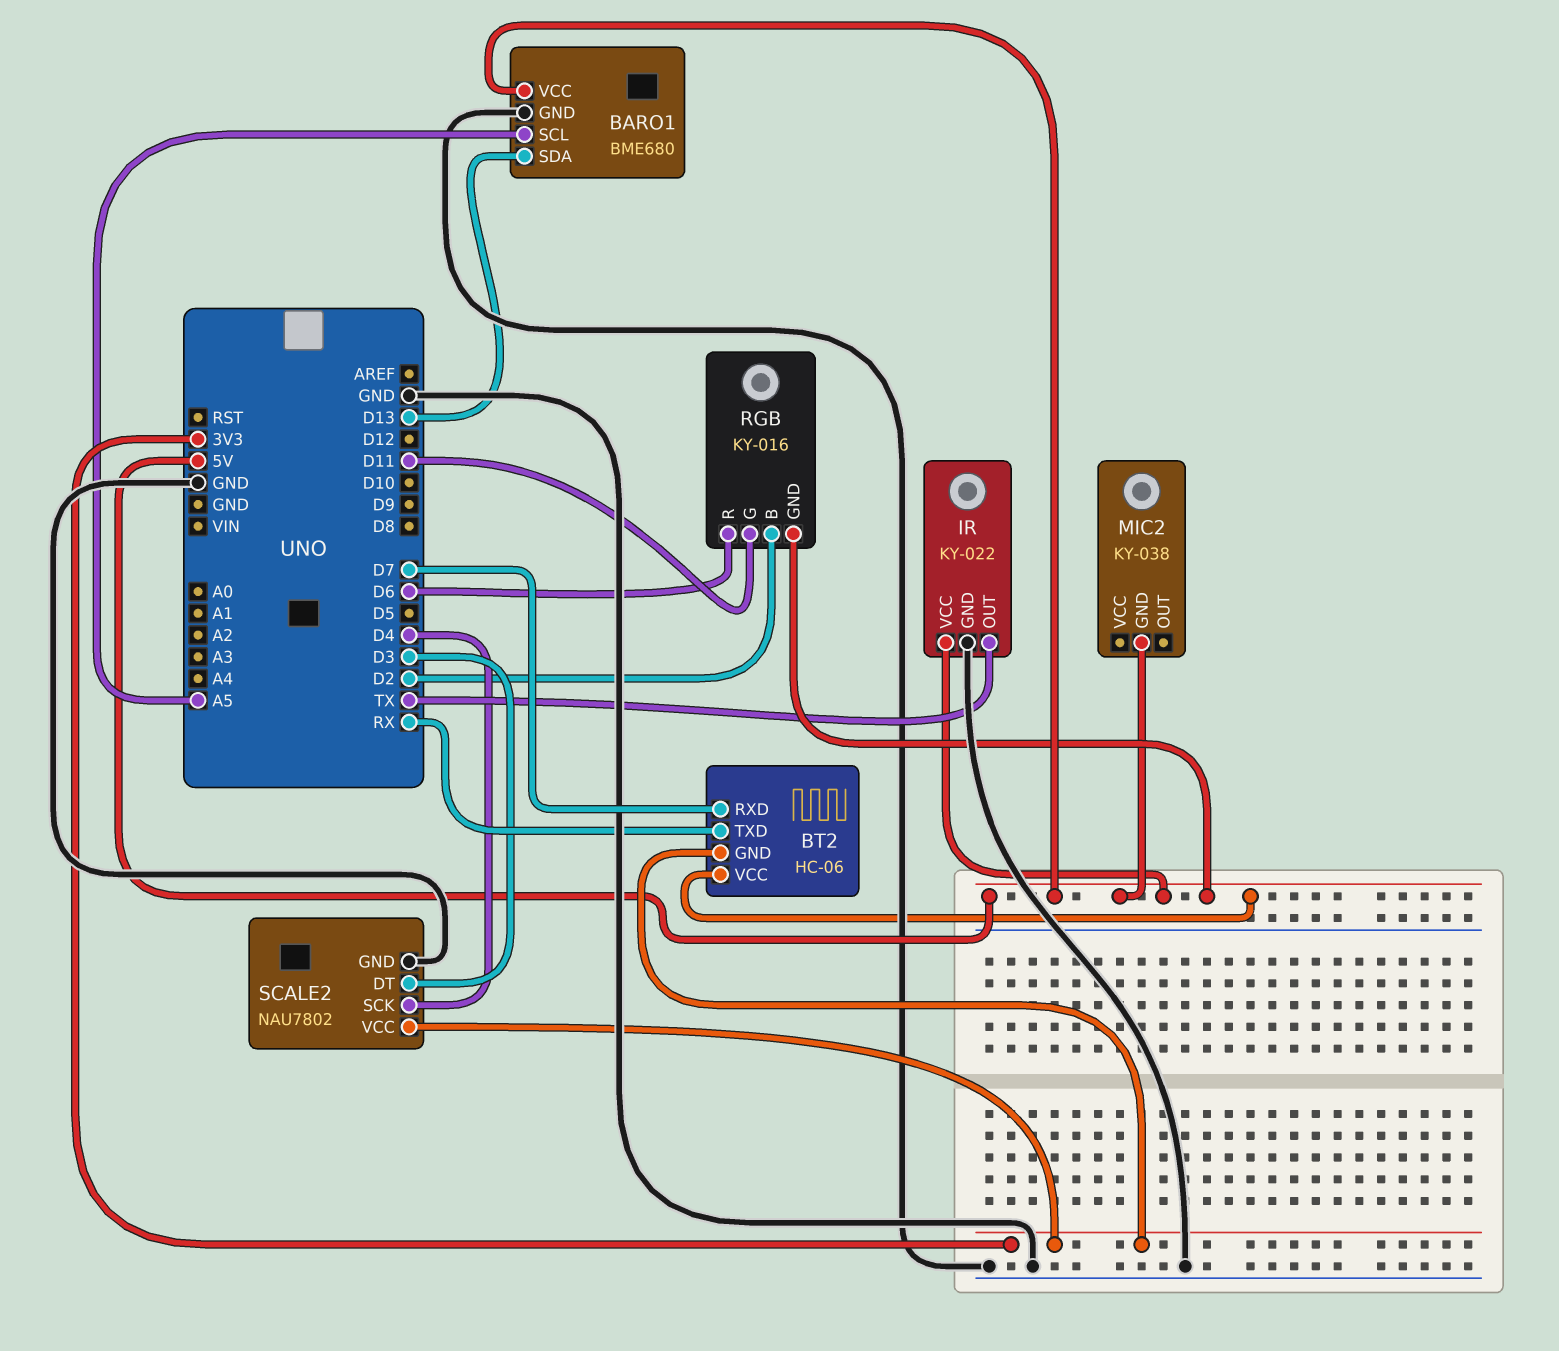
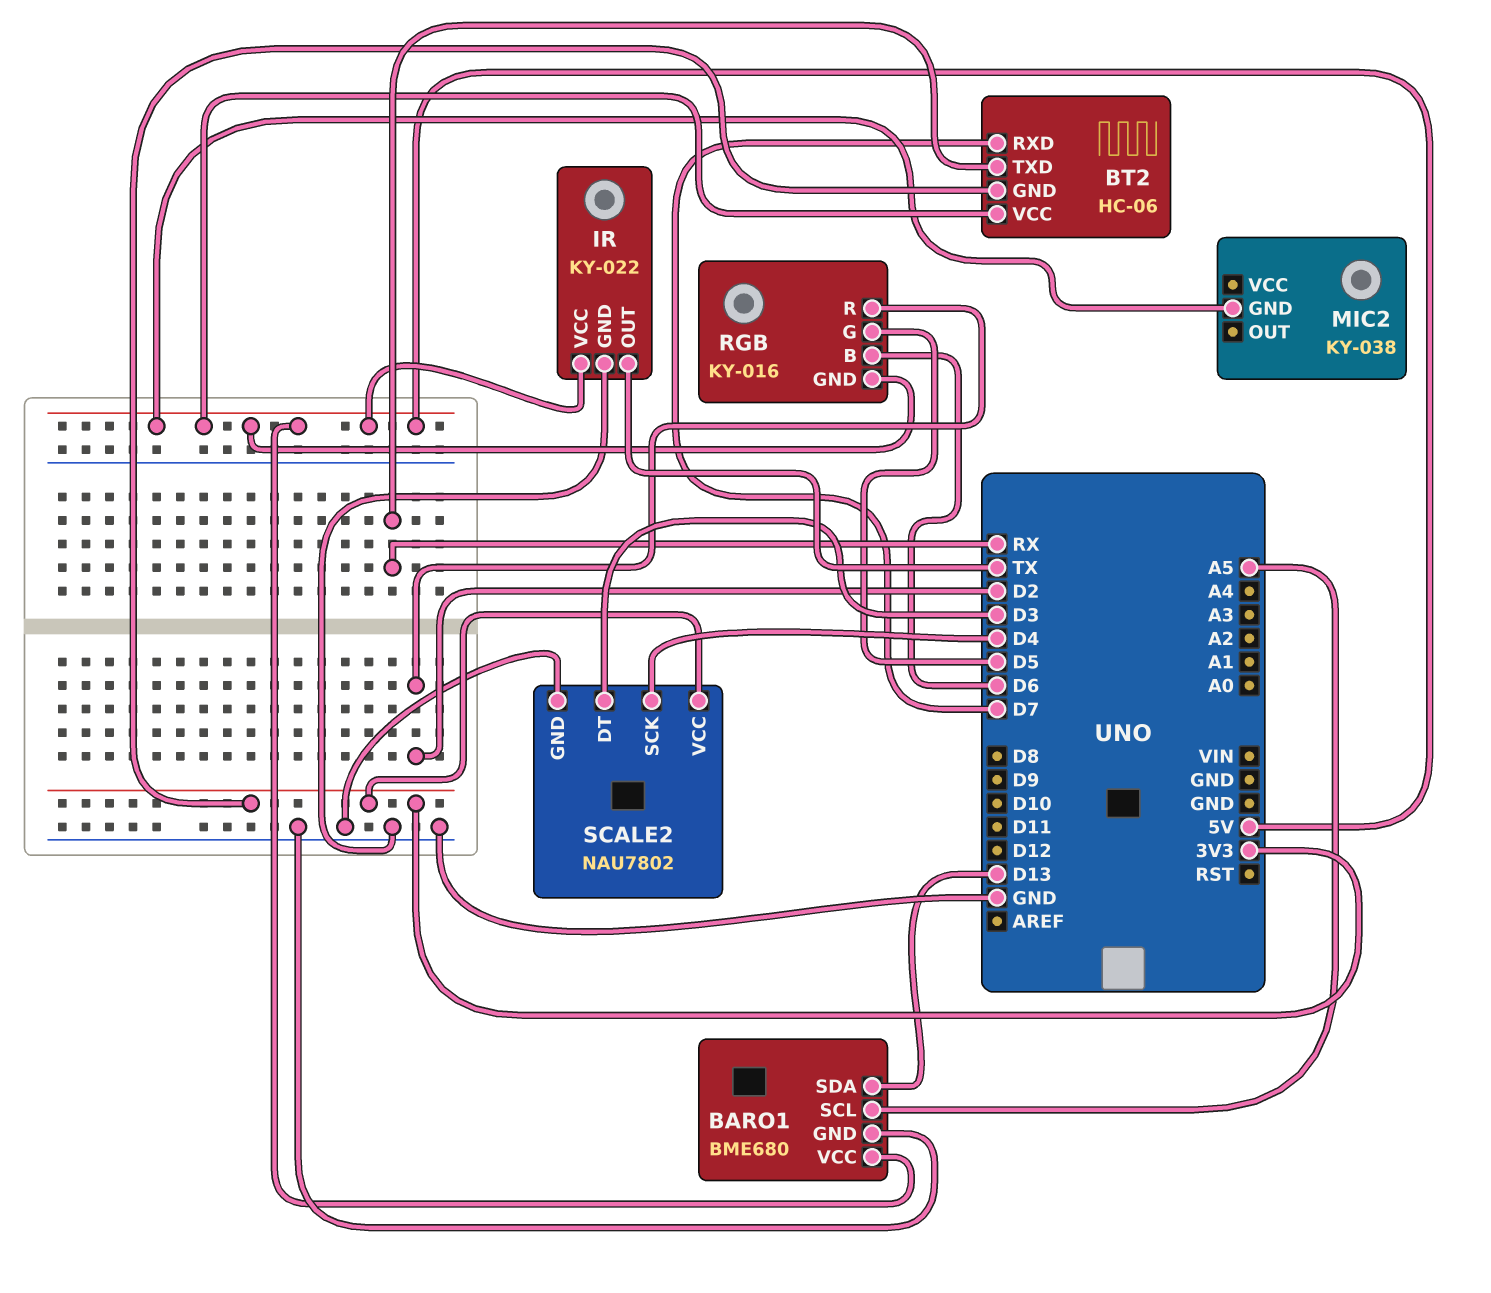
RGB pin B: D2 -> D6
RGB pin G: D11 -> D5
RGB pin R: D6 -> D2

